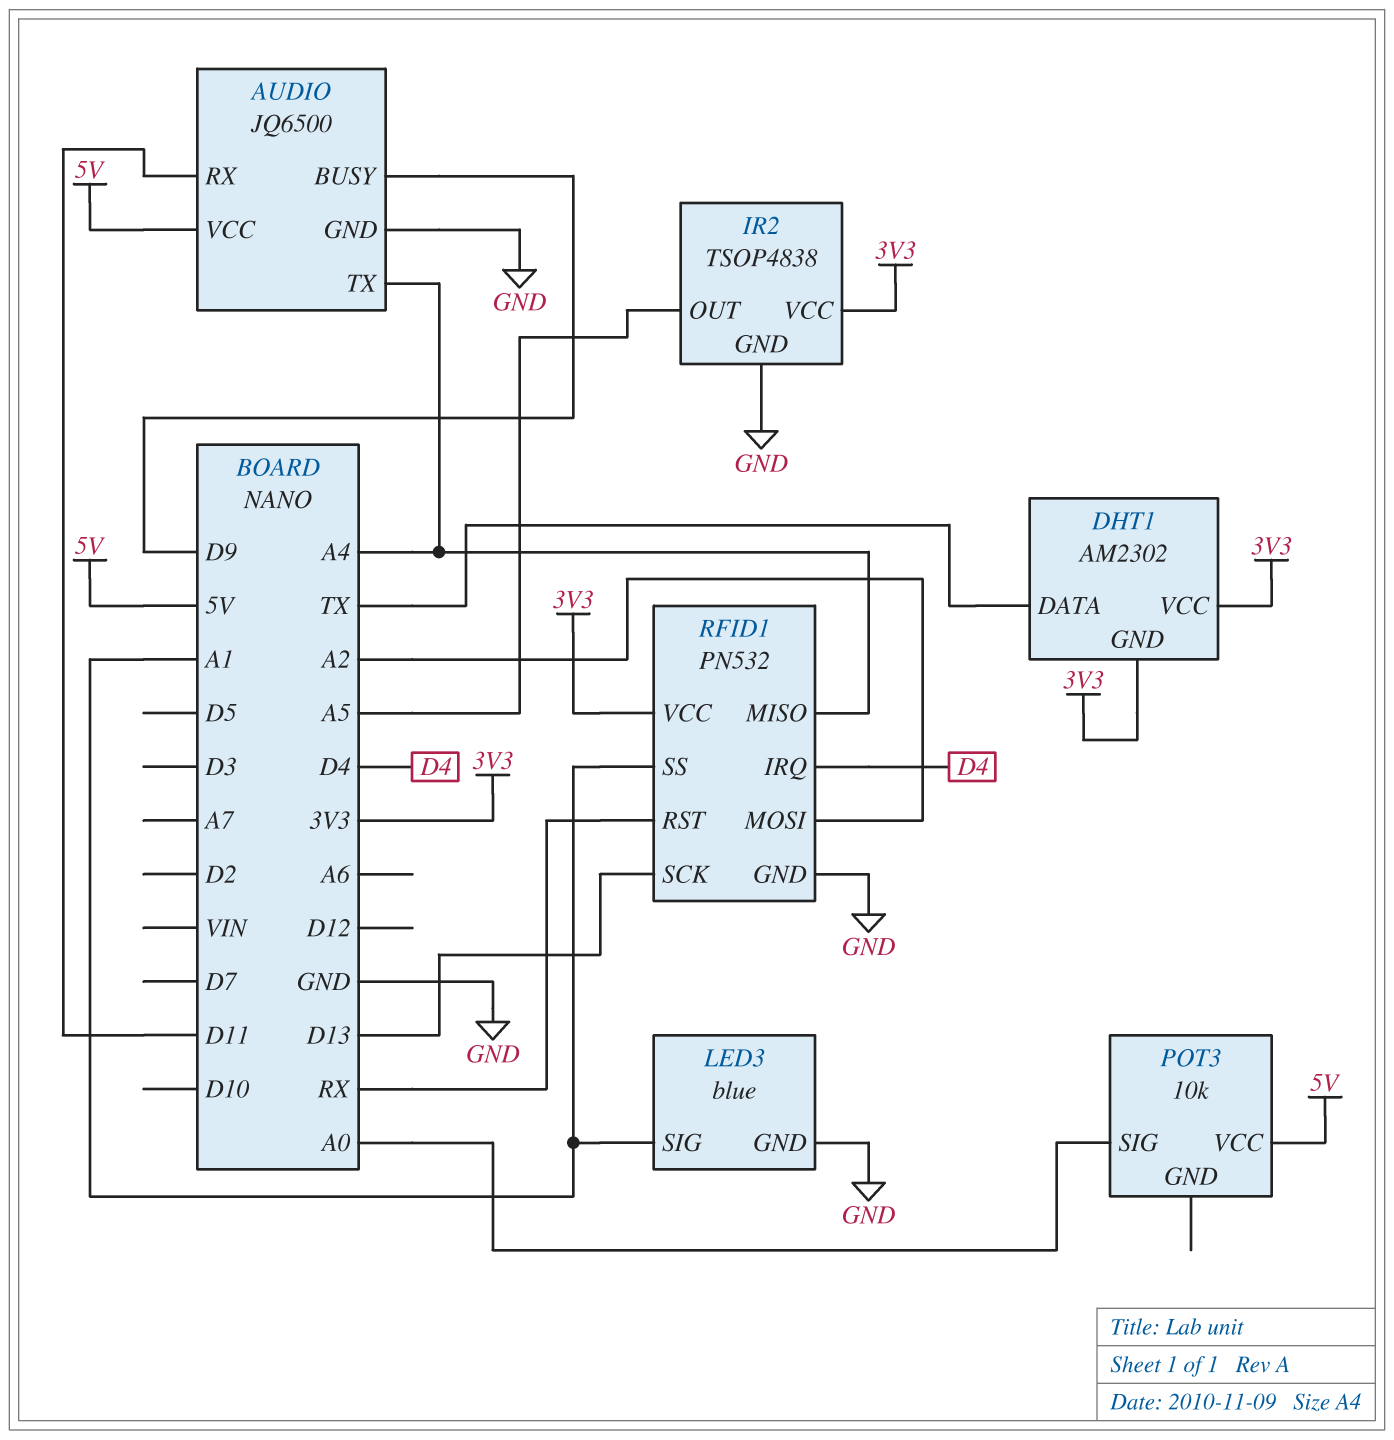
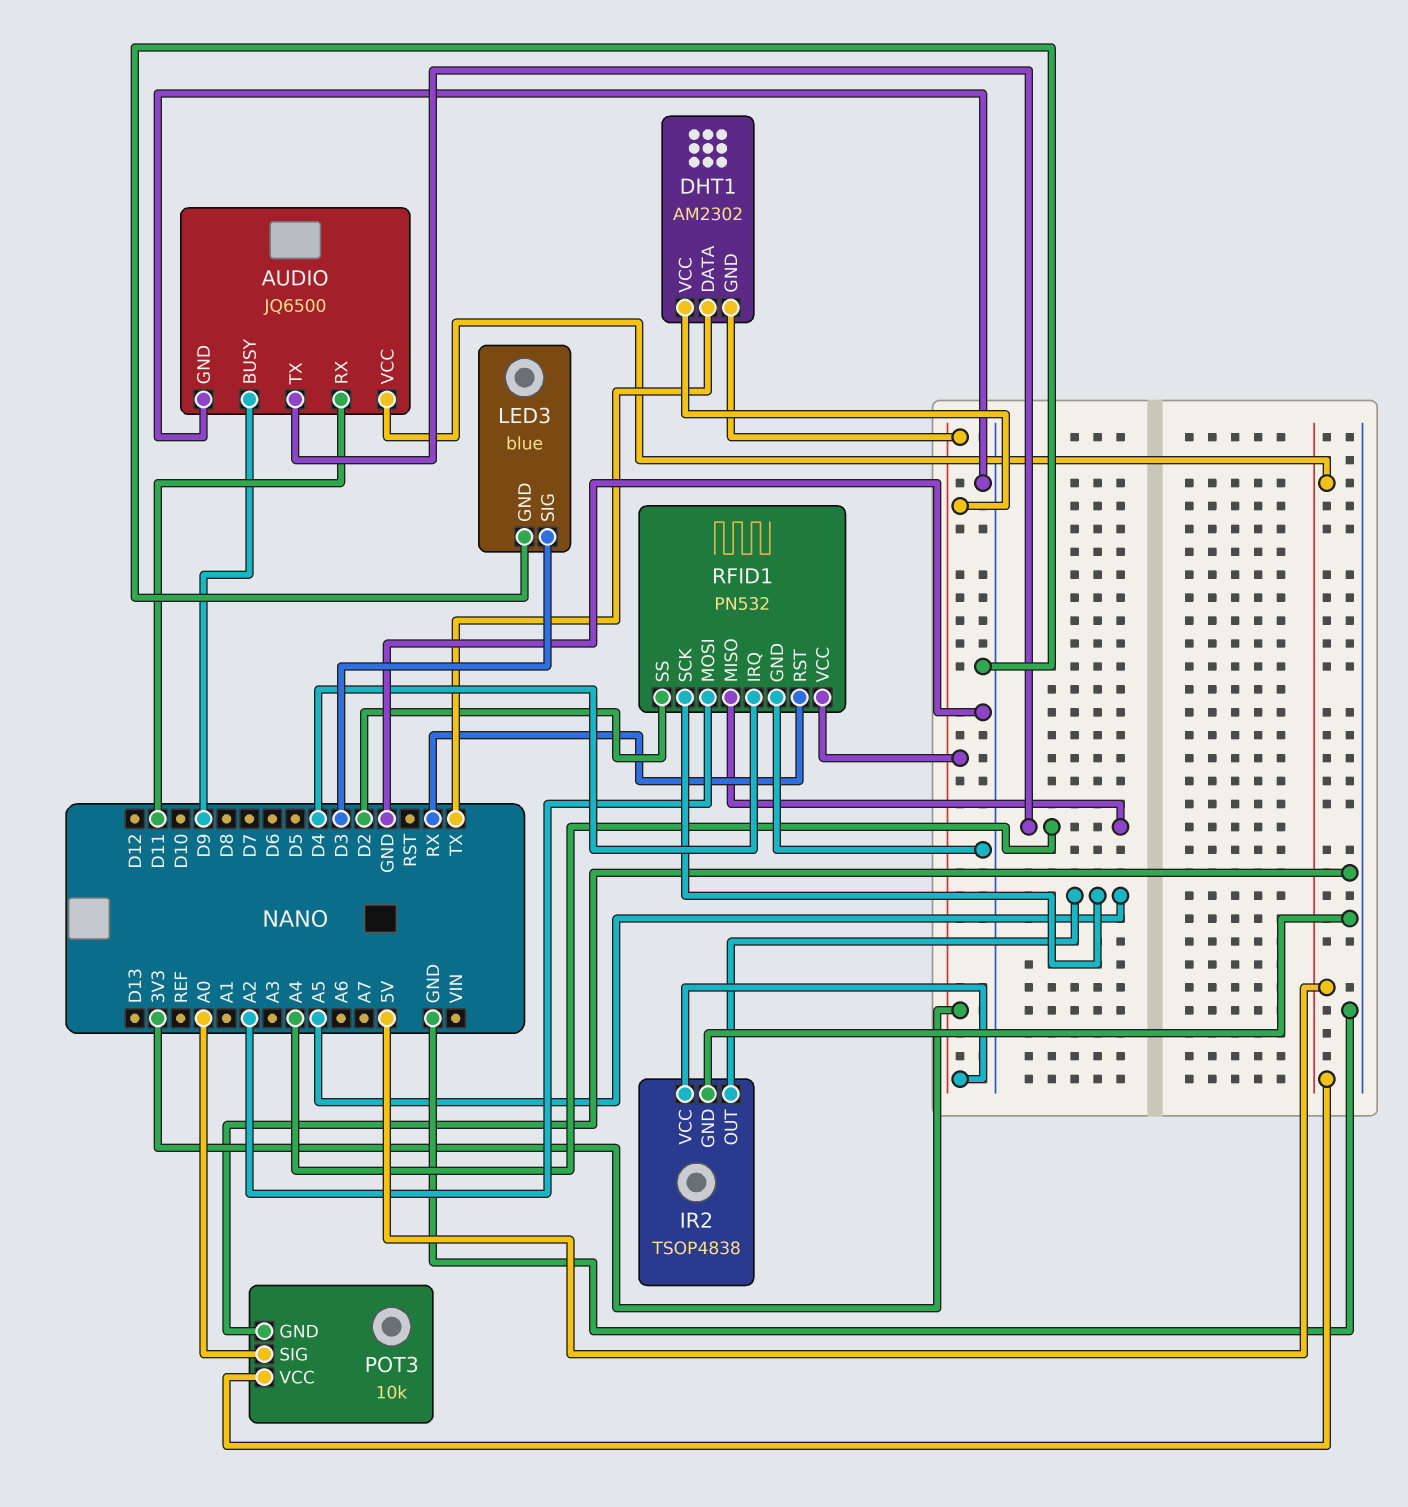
LED3 pin SIG: A1 -> D3
POT3 pin GND: none -> GND
RFID1 pin SCK: D13 -> A5
RFID1 pin SS: A1 -> D2

